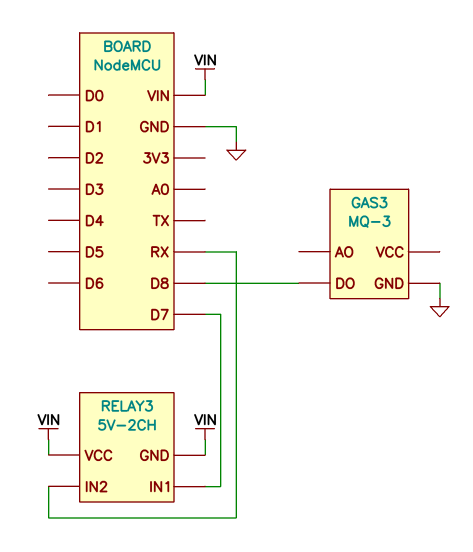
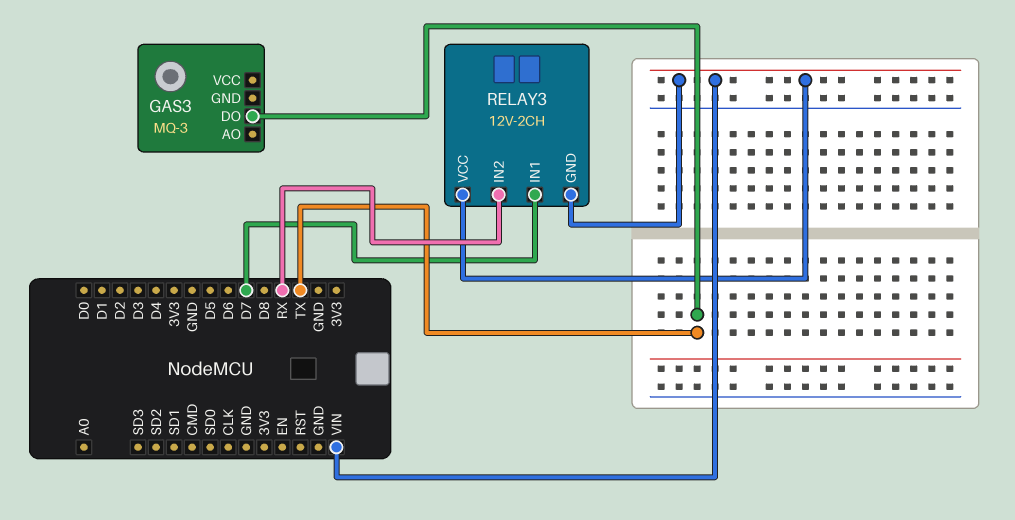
GAS3 pin DO: D8 -> TX
GAS3 pin GND: GND -> none
RELAY3: 5V-2CH -> 12V-2CH

